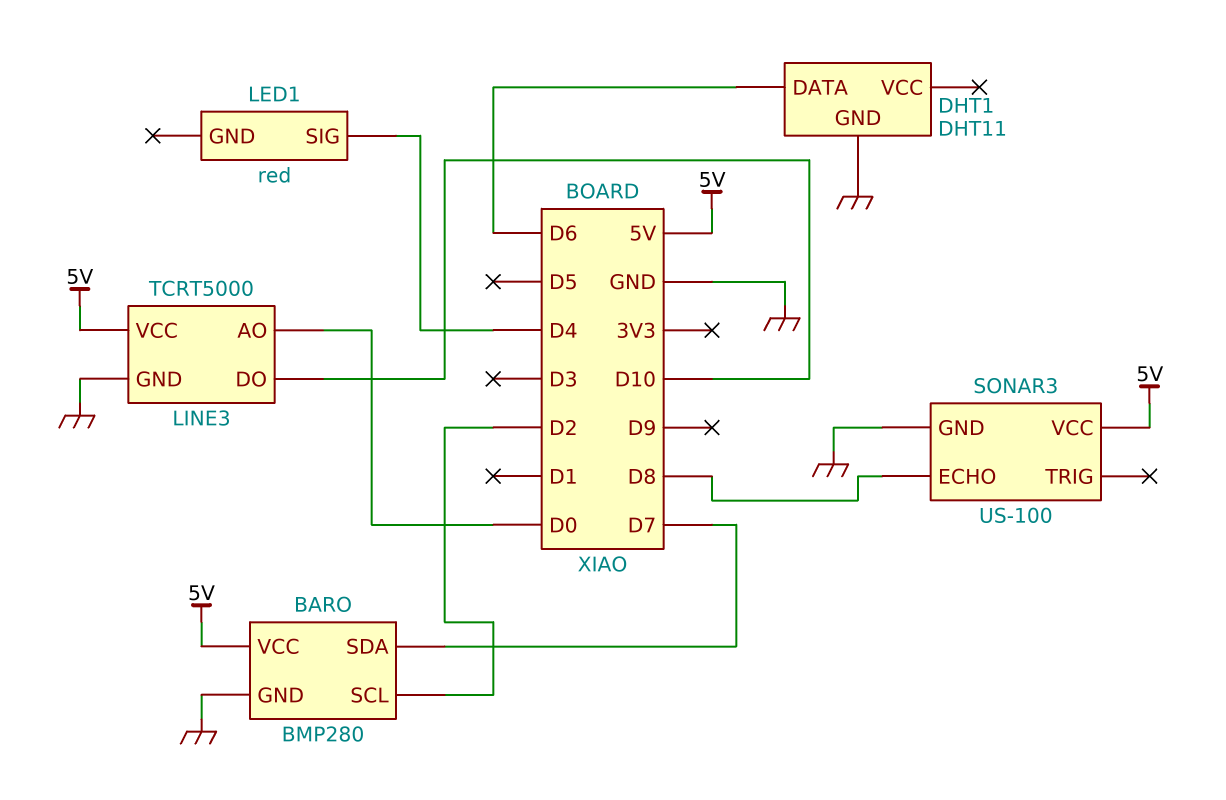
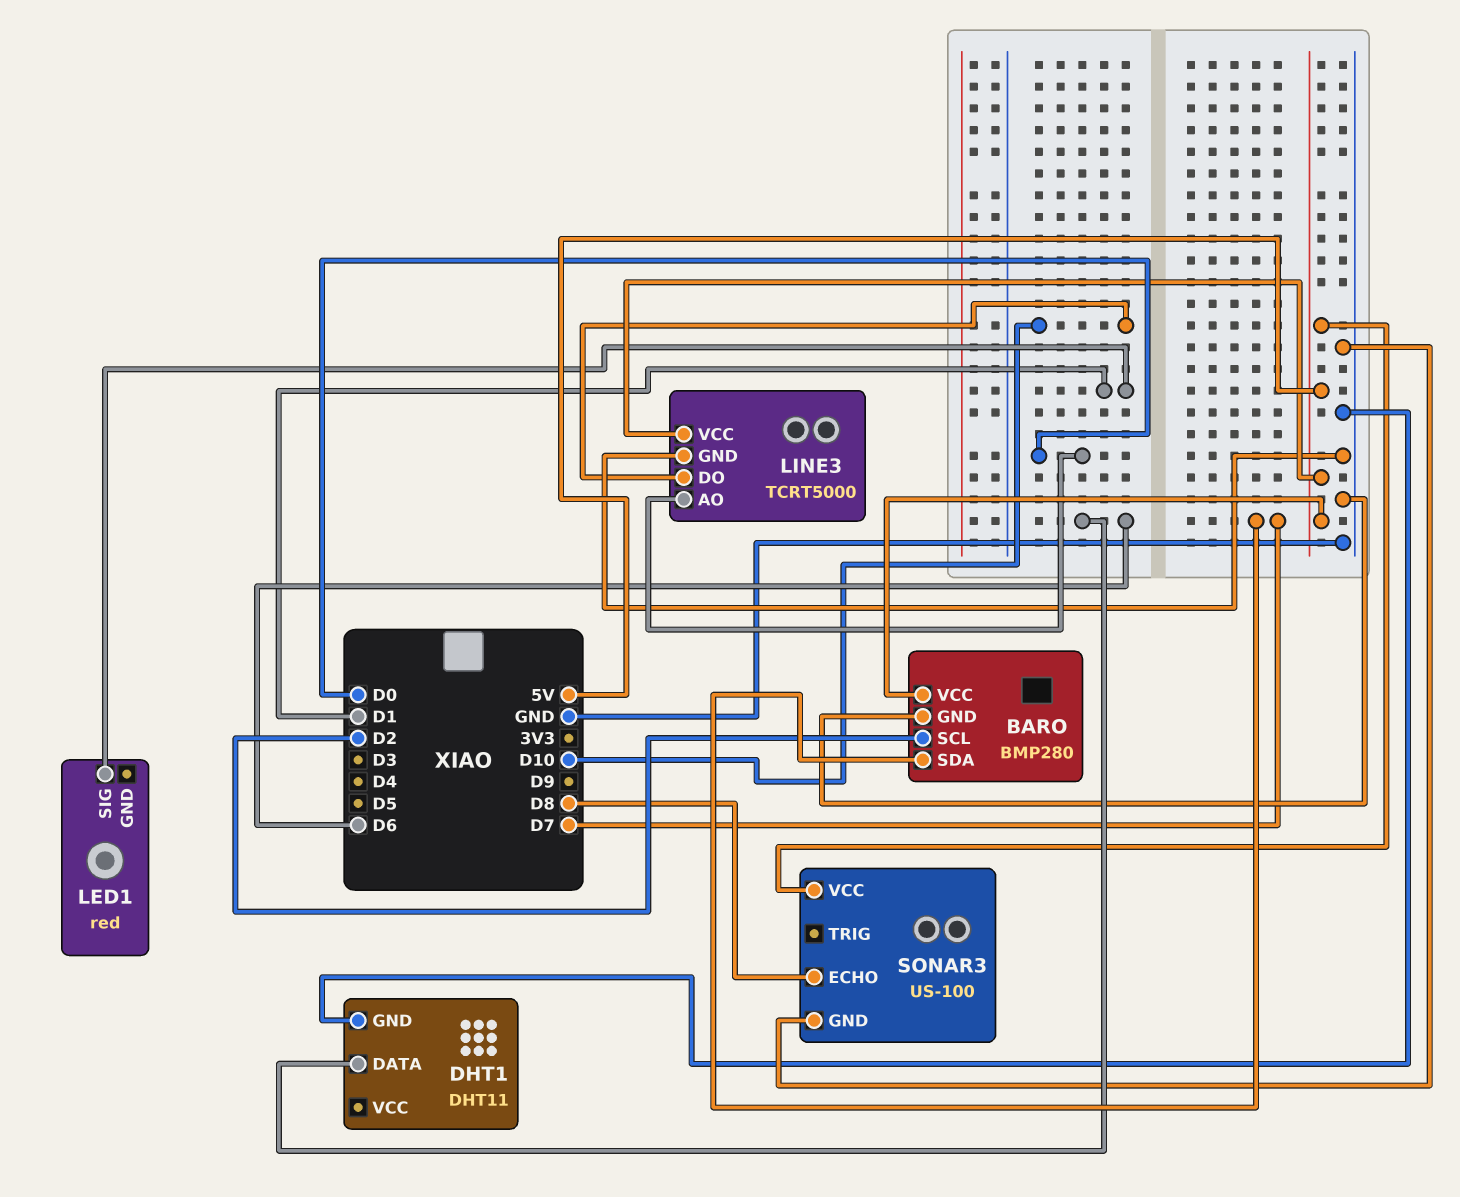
LED1 pin SIG: D4 -> D1

